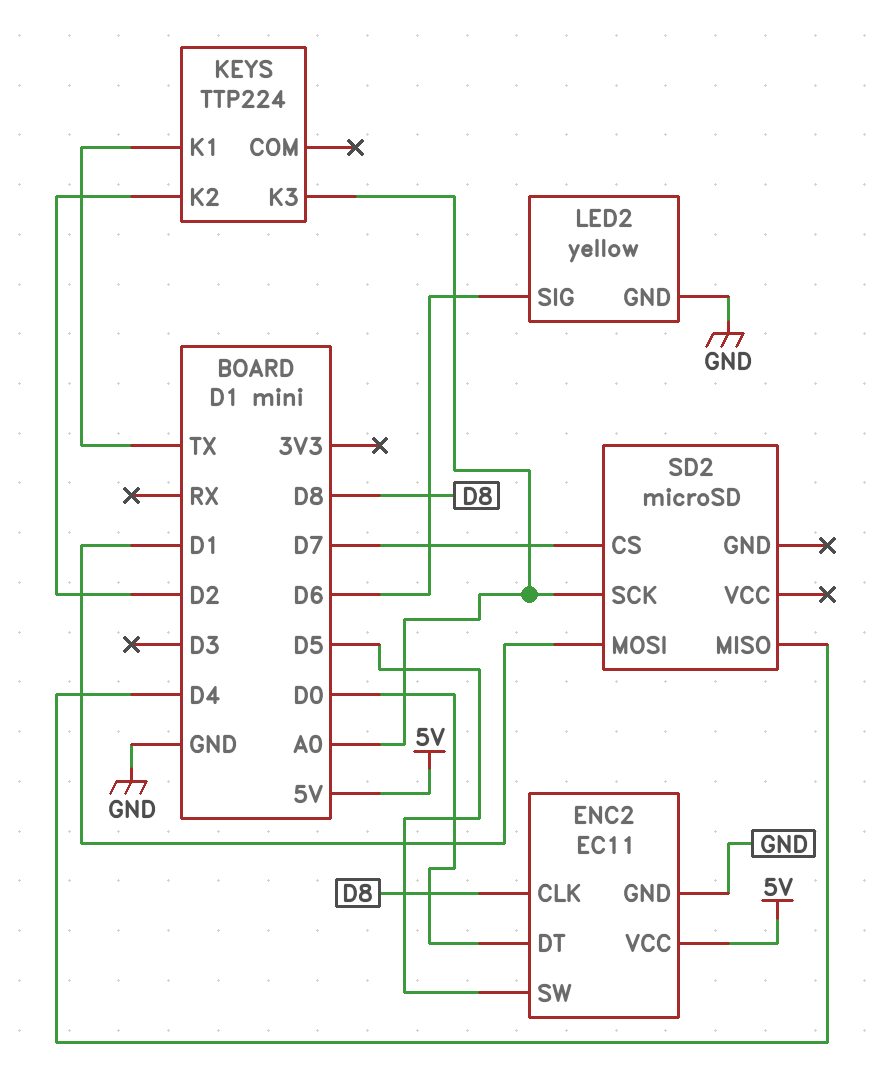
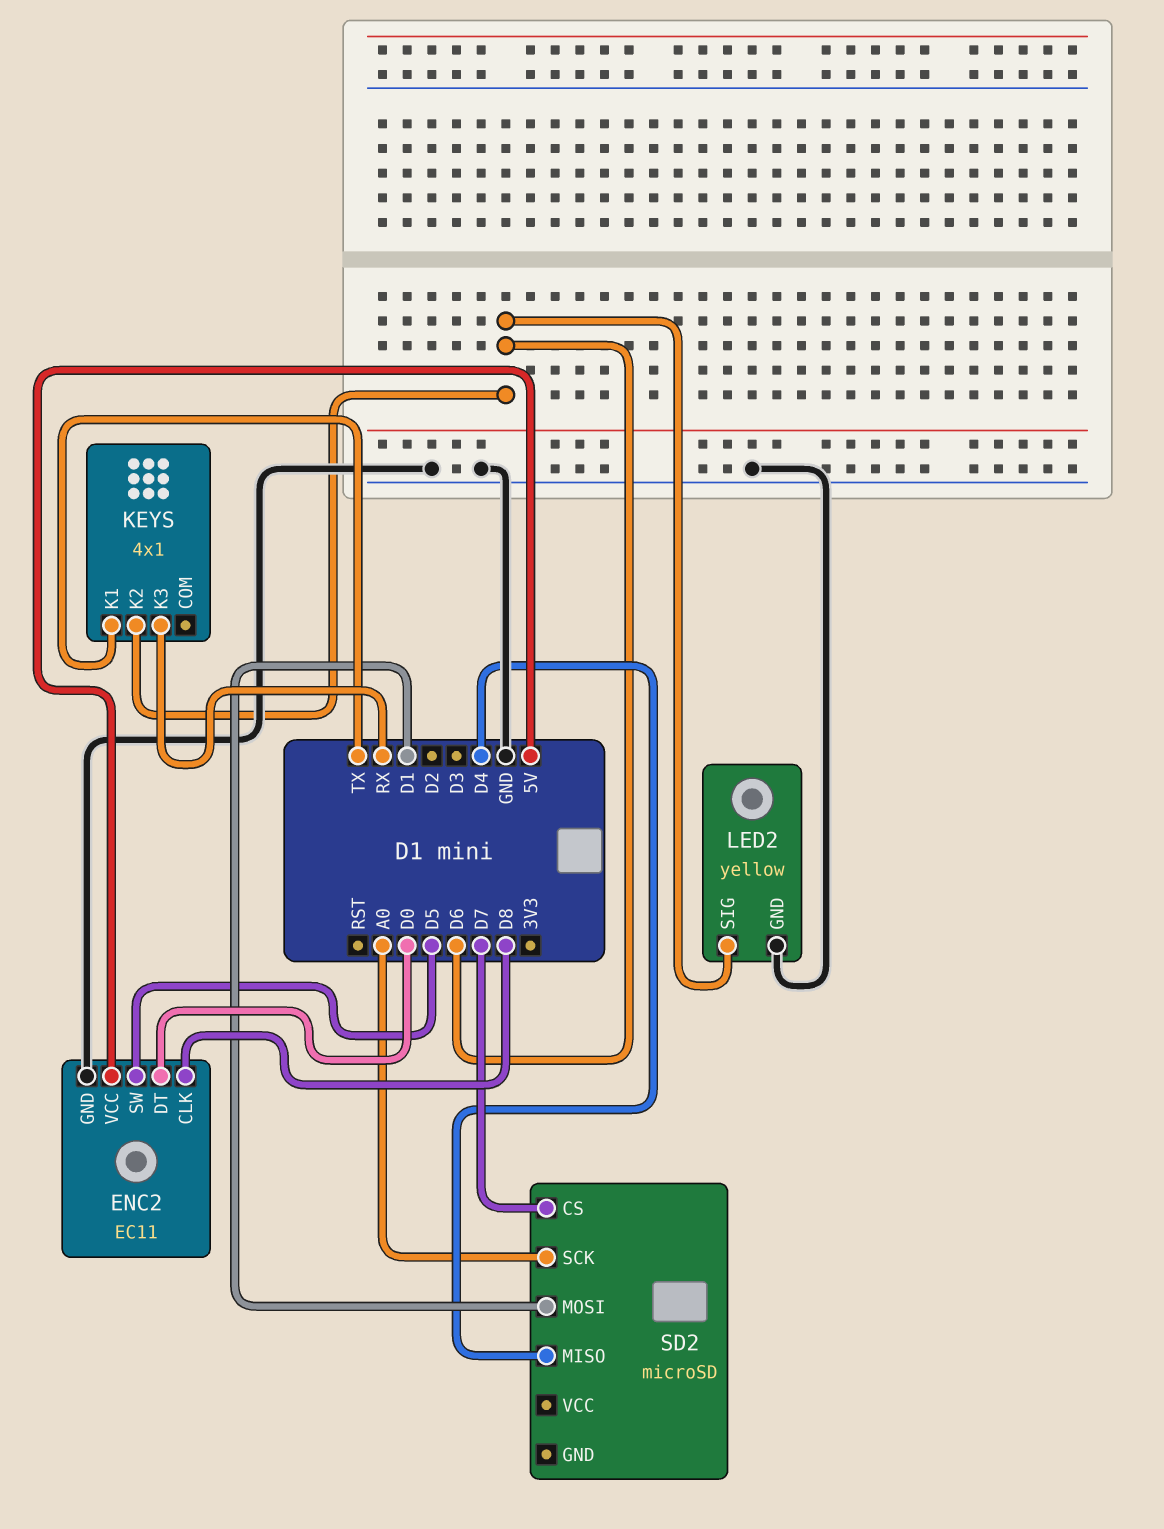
KEYS: TTP224 -> 4x1
KEYS pin K2: D2 -> D6
KEYS pin K3: A0 -> RX

